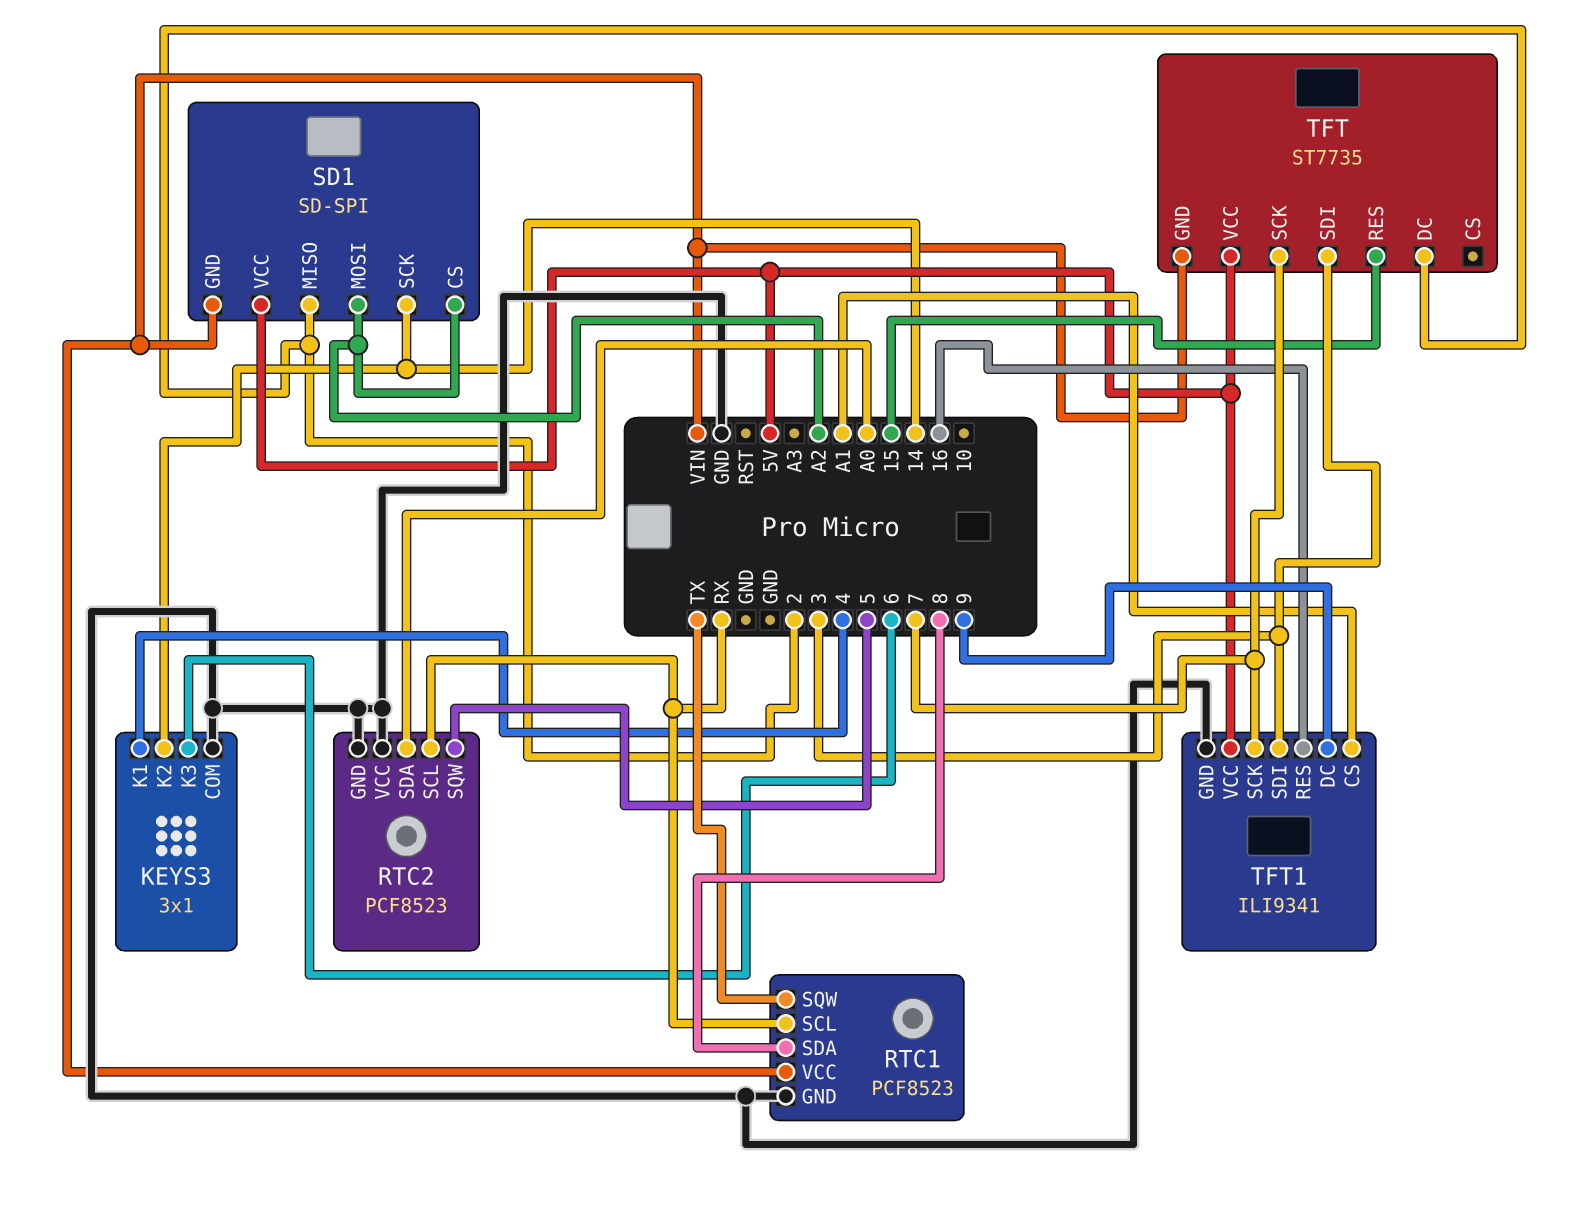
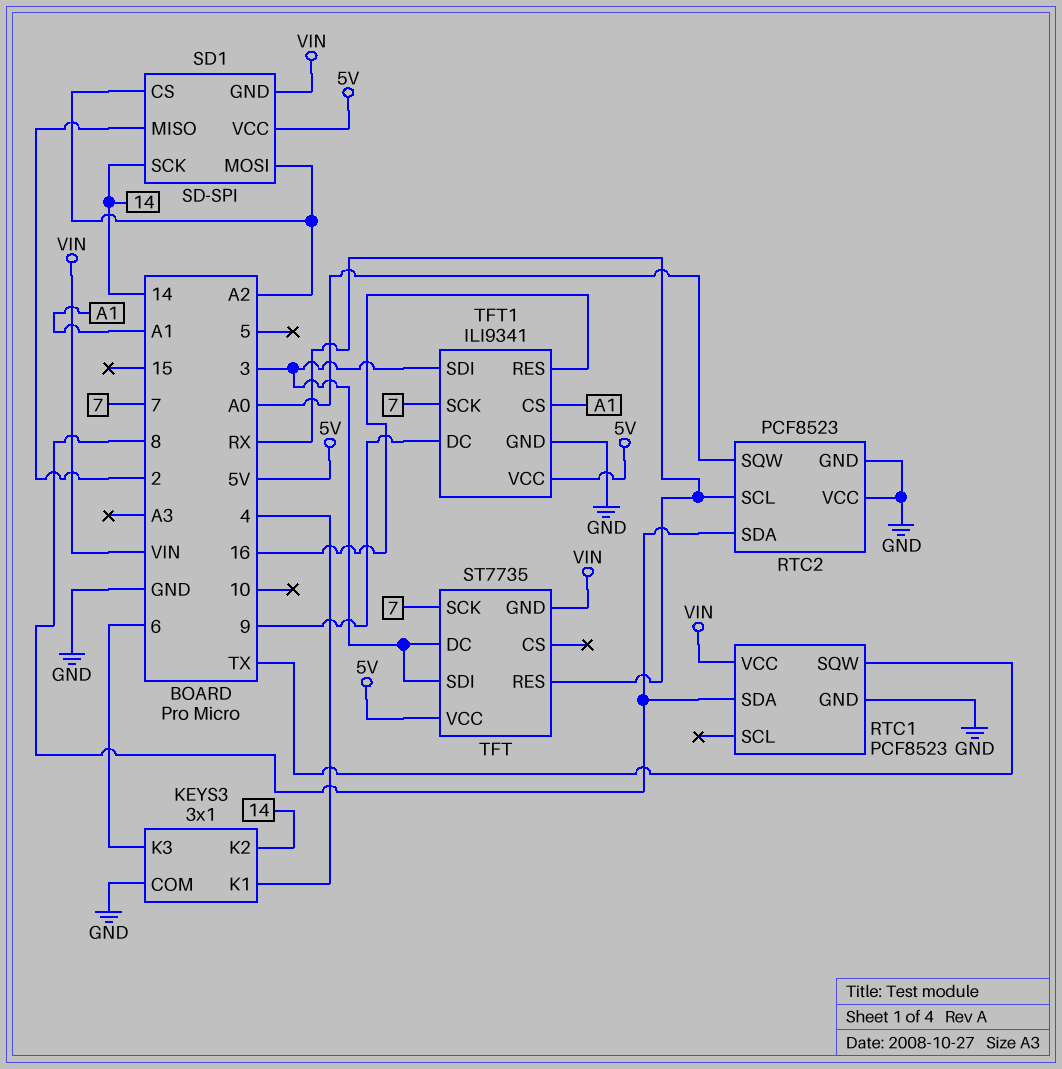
RTC1 pin SCL: RX -> none
RTC2 pin SDA: A0 -> 8
RTC2 pin SQW: 5 -> A0
TFT pin DC: 2 -> 3
TFT pin RES: 15 -> RX

